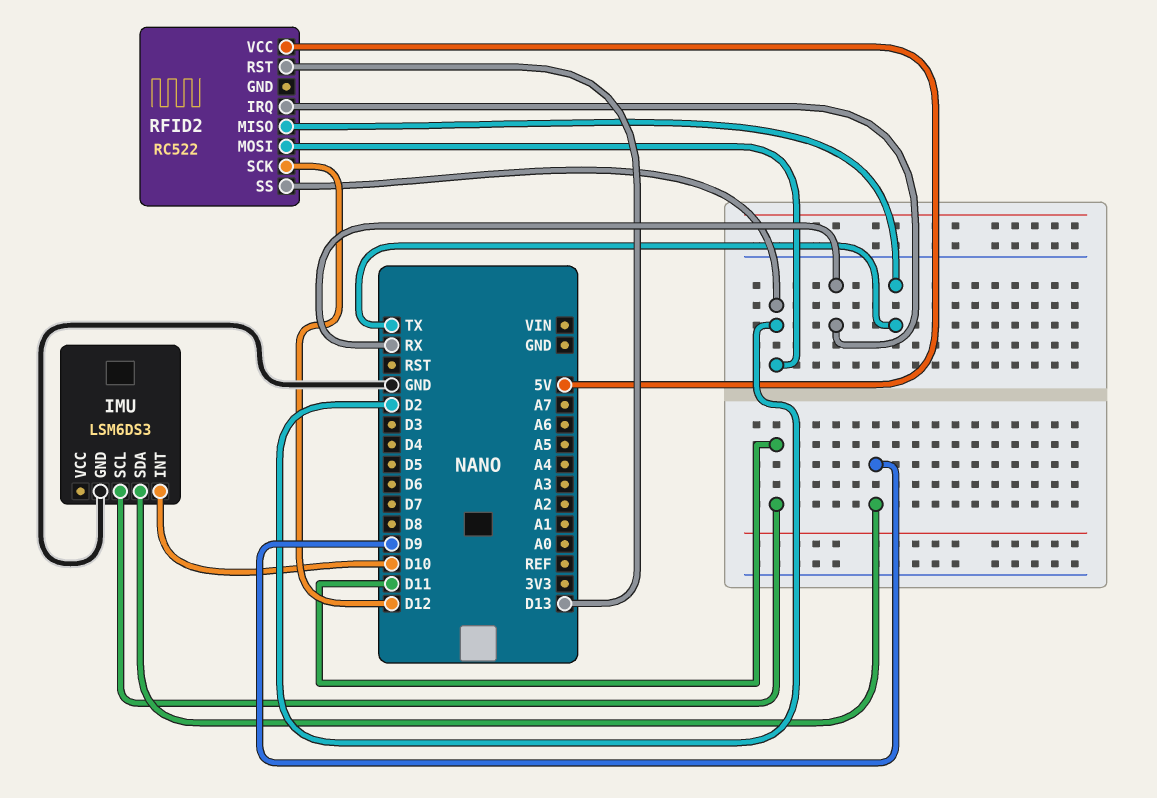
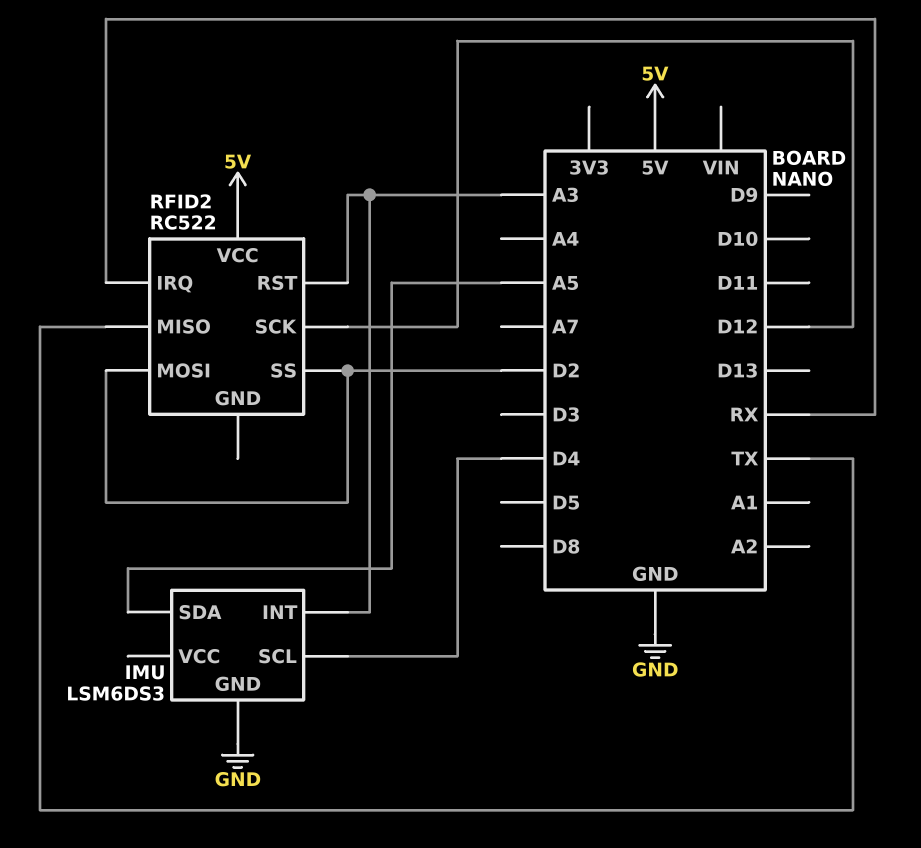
IMU pin INT: D10 -> A3
IMU pin SCL: D11 -> D4
IMU pin SDA: D9 -> A5
RFID2 pin RST: D13 -> A3

